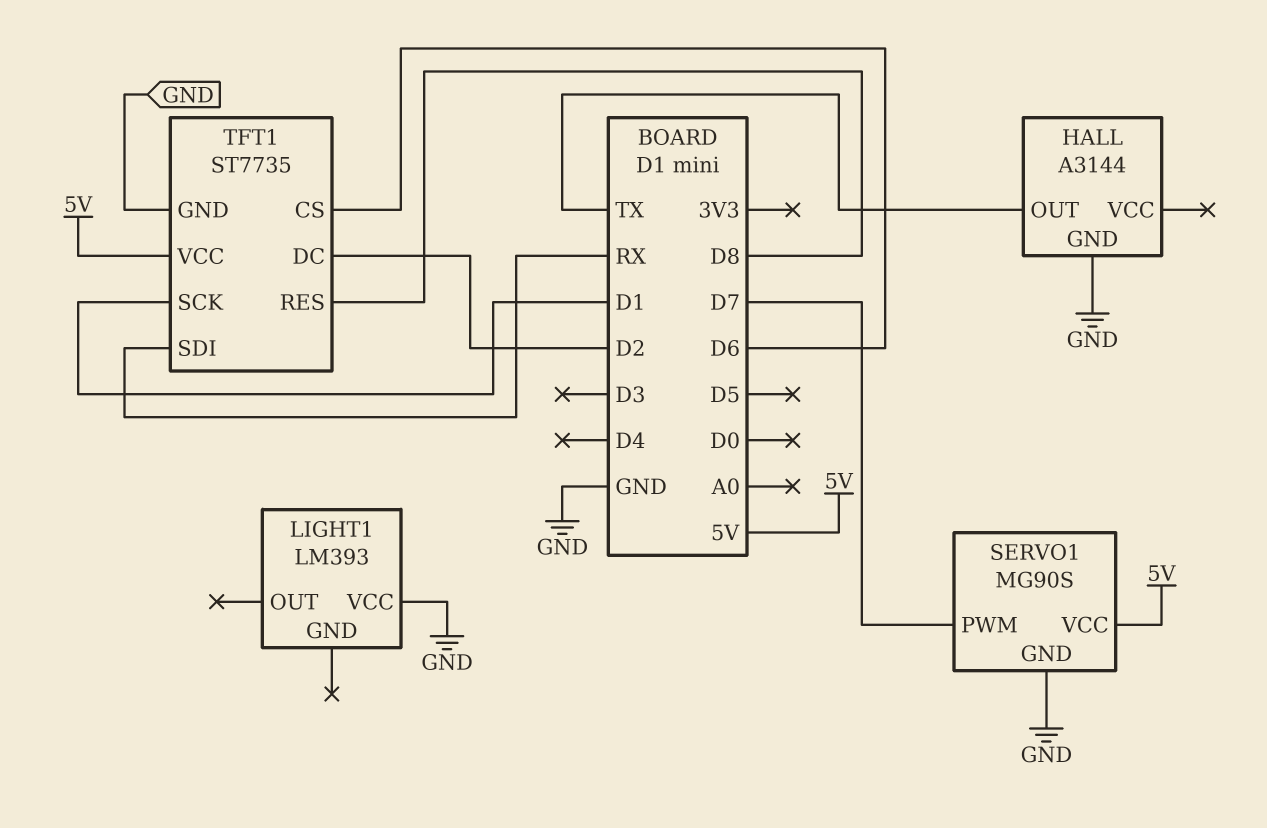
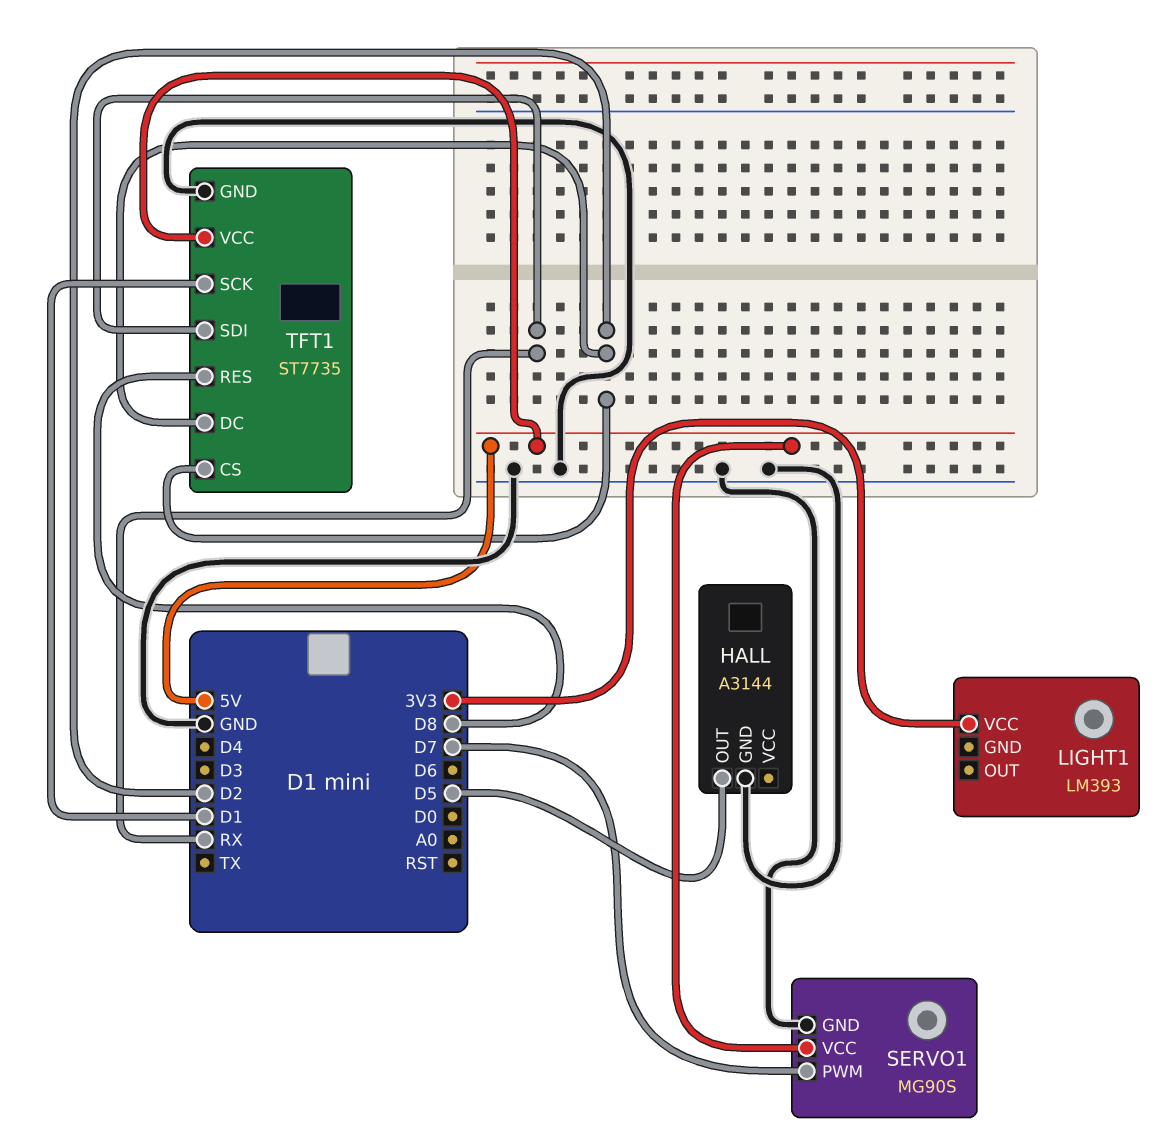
HALL pin OUT: TX -> D5
LIGHT1 pin VCC: GND -> 3V3
TFT1 pin CS: D6 -> D2

